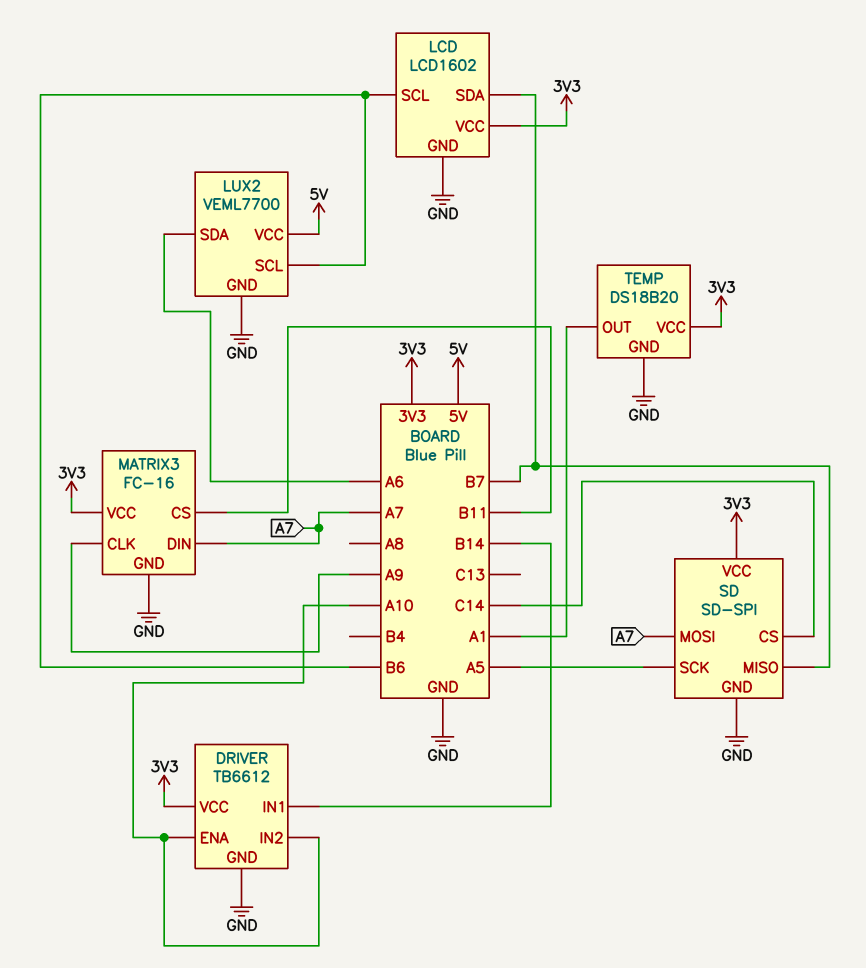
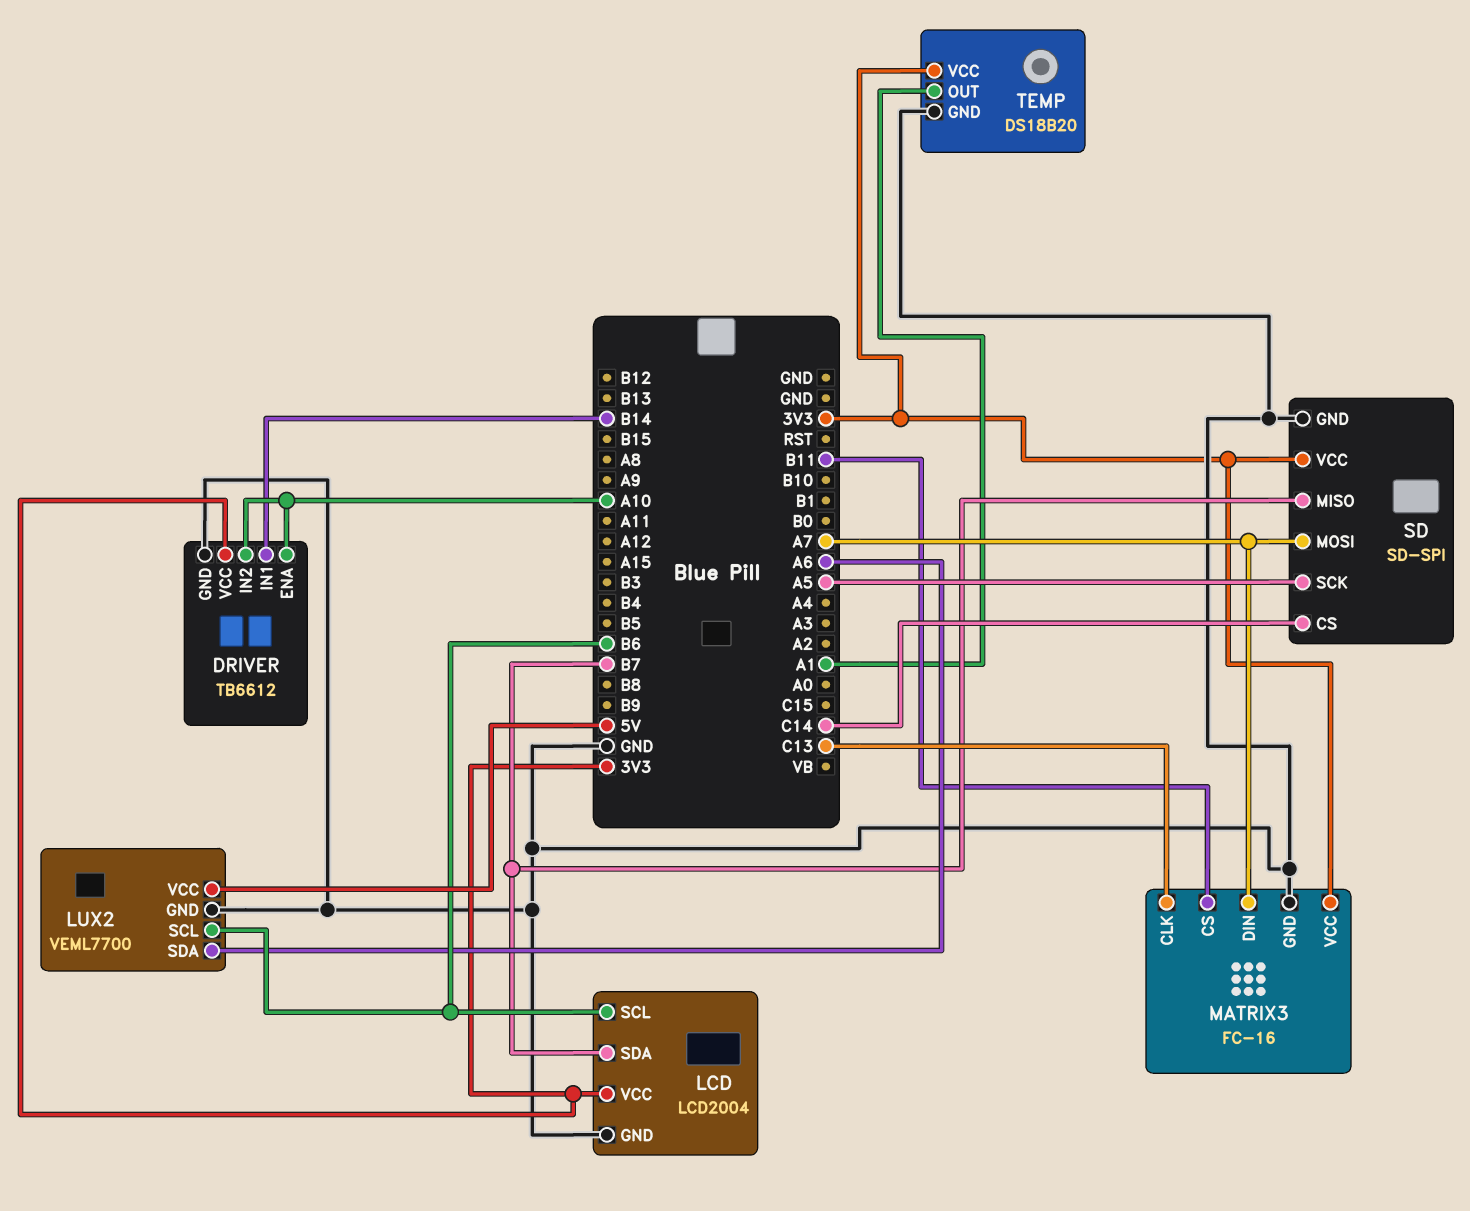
LCD: LCD1602 -> LCD2004
MATRIX3 pin CLK: A9 -> C13

